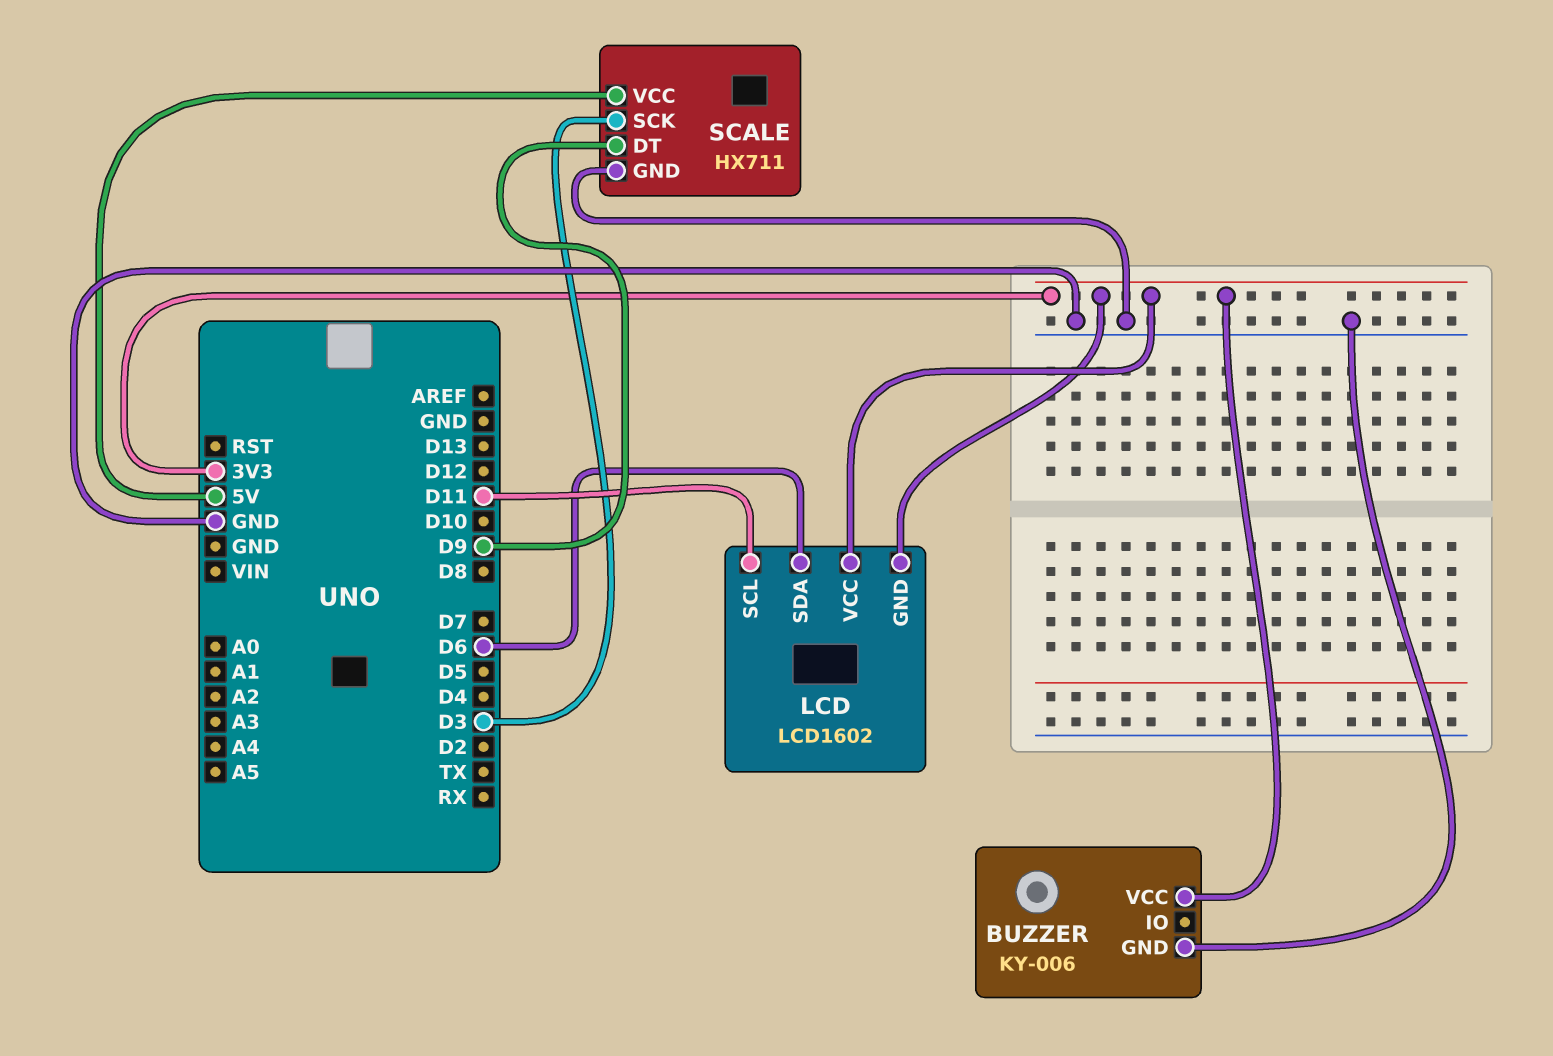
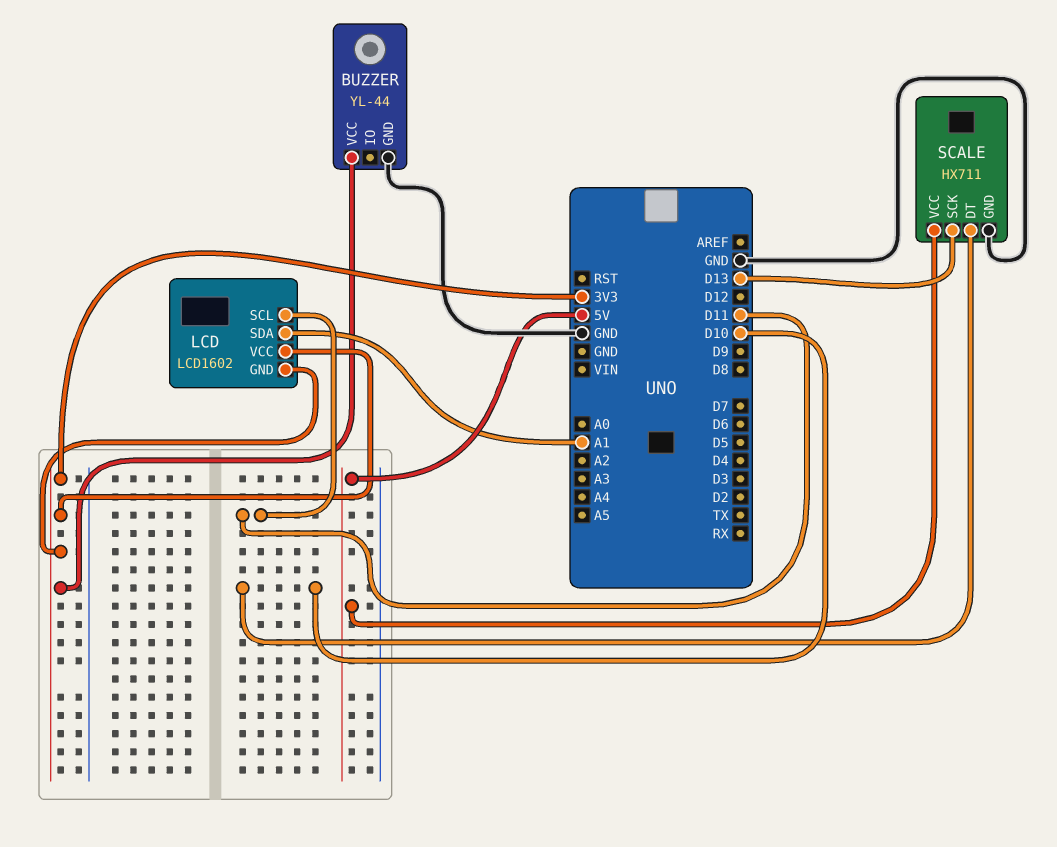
BUZZER: KY-006 -> YL-44
LCD pin SDA: D6 -> A1
SCALE pin DT: D9 -> D10
SCALE pin SCK: D3 -> D13

